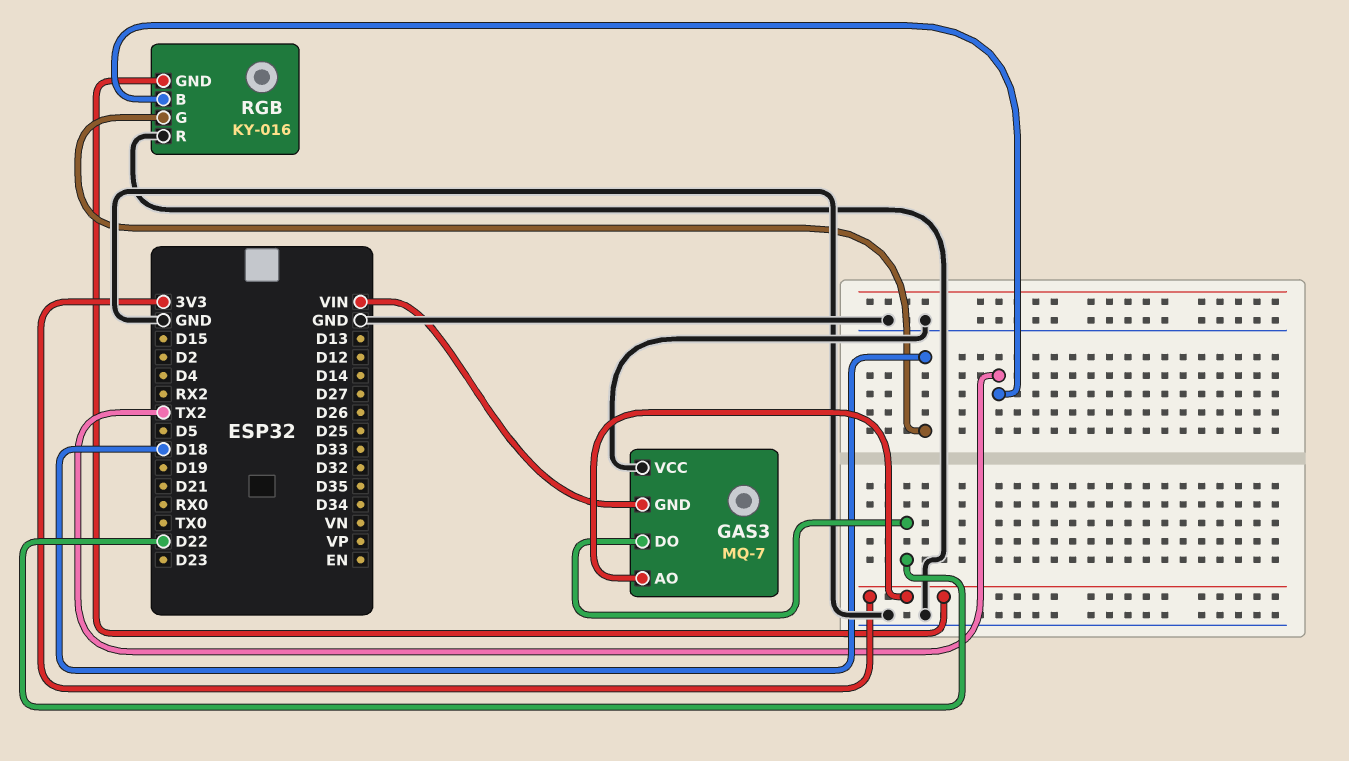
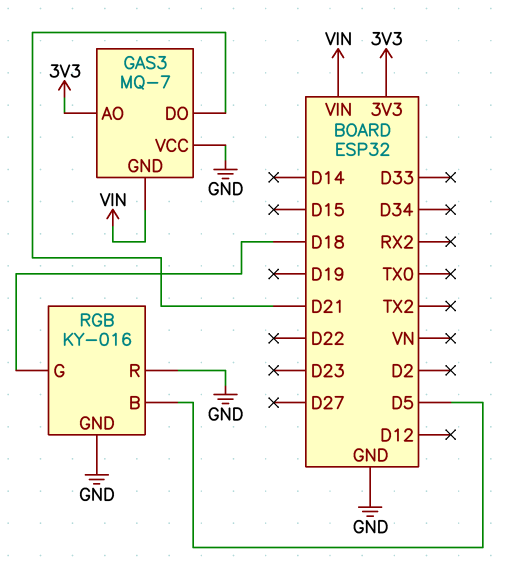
GAS3 pin DO: D22 -> D21
RGB pin B: TX2 -> D5
RGB pin GND: 3V3 -> GND

